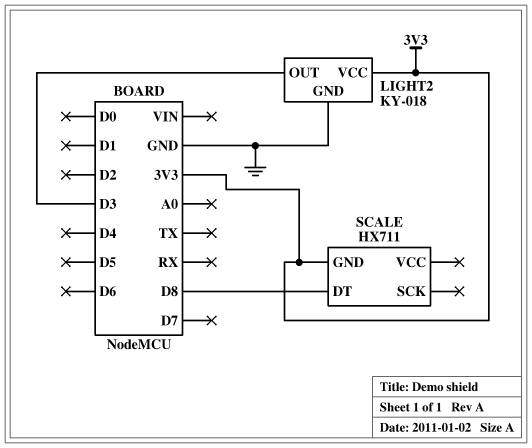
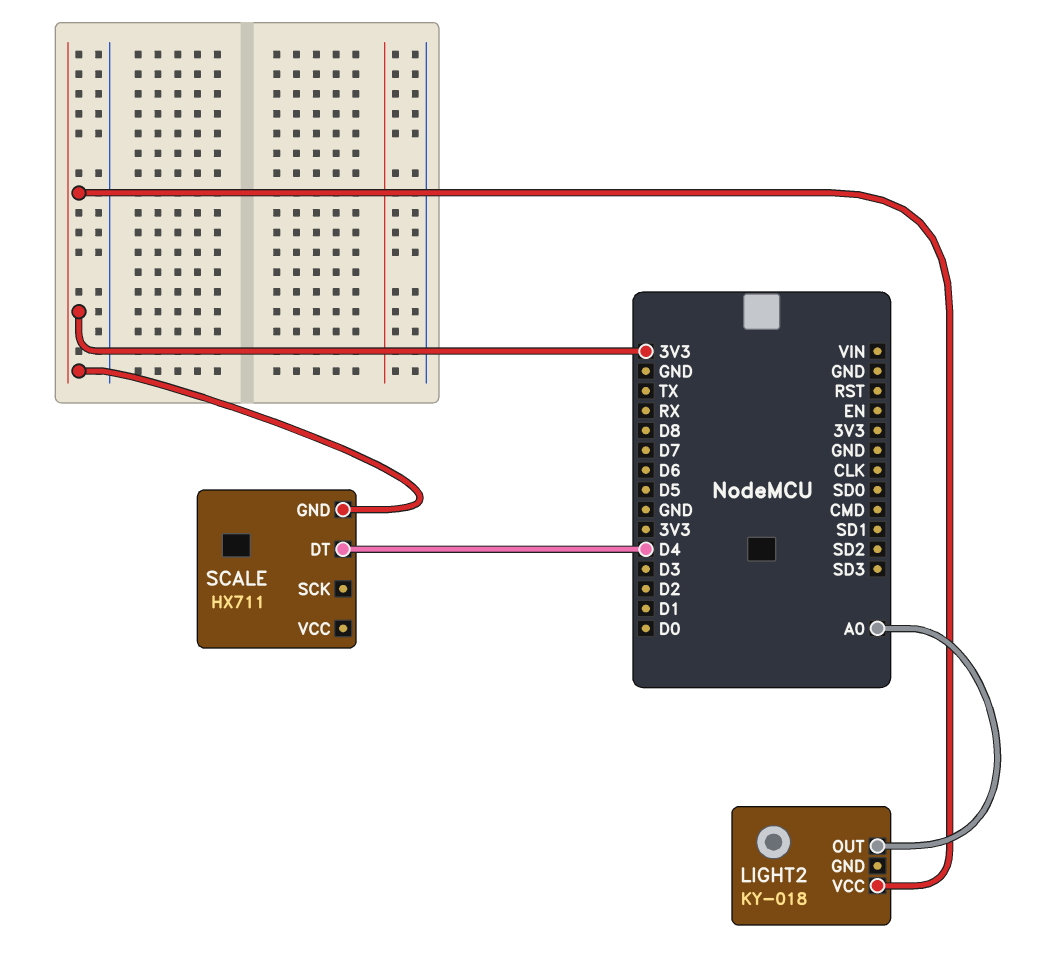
LIGHT2 pin GND: GND -> none
LIGHT2 pin OUT: D3 -> A0
SCALE pin DT: D8 -> D4

